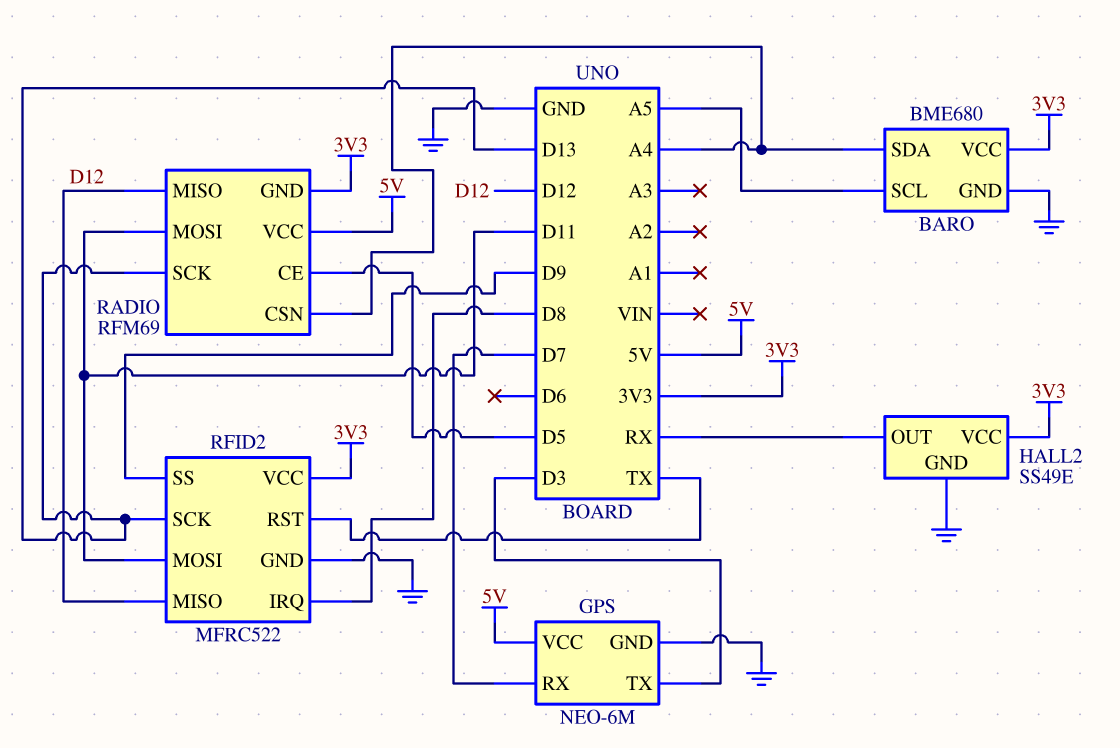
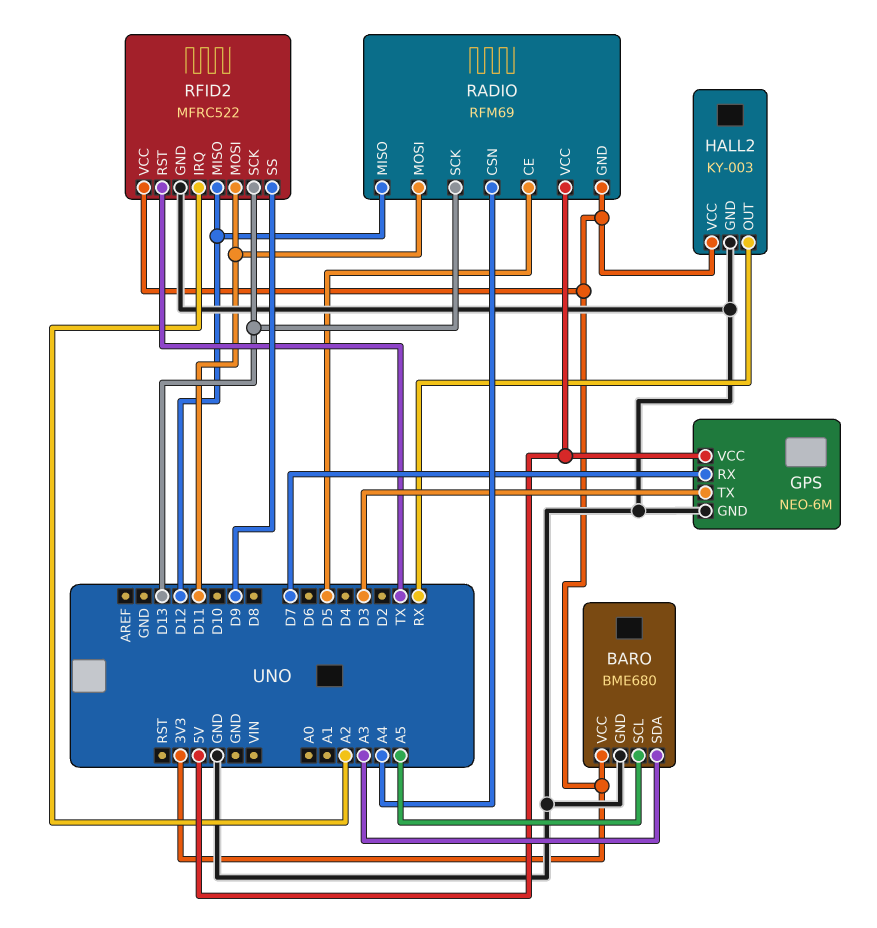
BARO pin SDA: A4 -> A3
HALL2: SS49E -> KY-003
RFID2 pin IRQ: D8 -> A2

